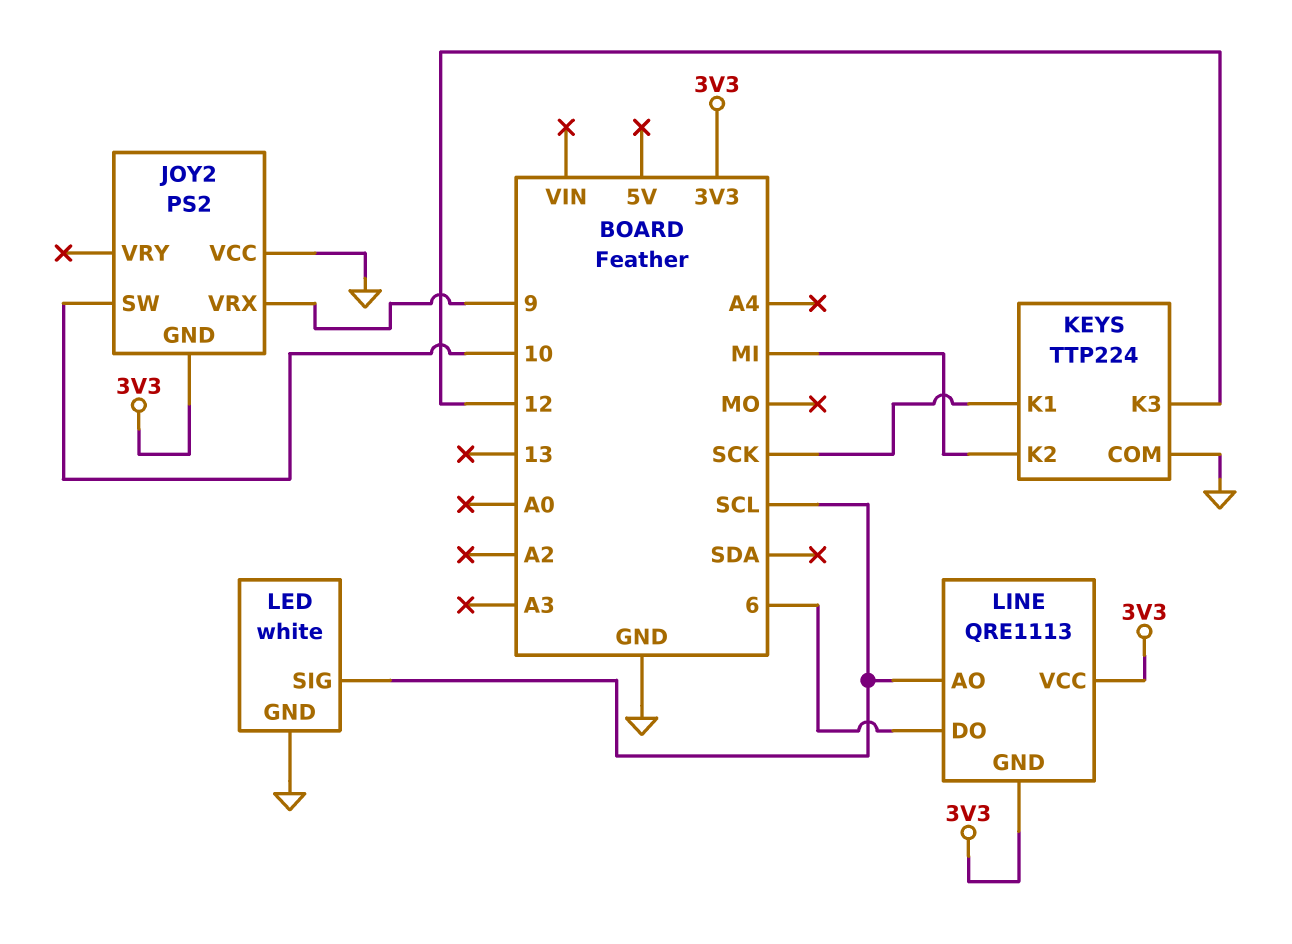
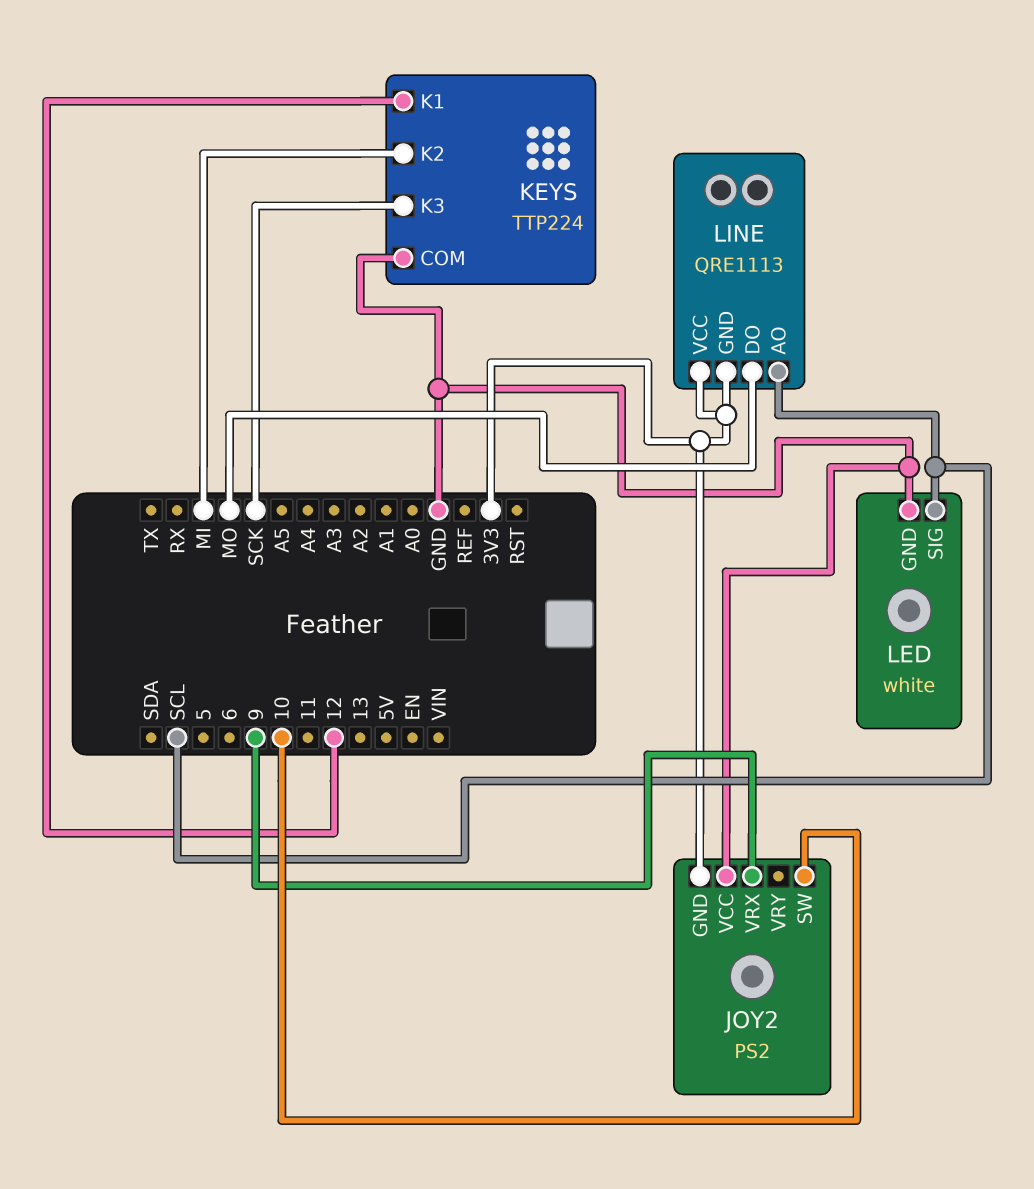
KEYS pin K1: SCK -> 12
KEYS pin K3: 12 -> SCK
LINE pin DO: 6 -> MO

